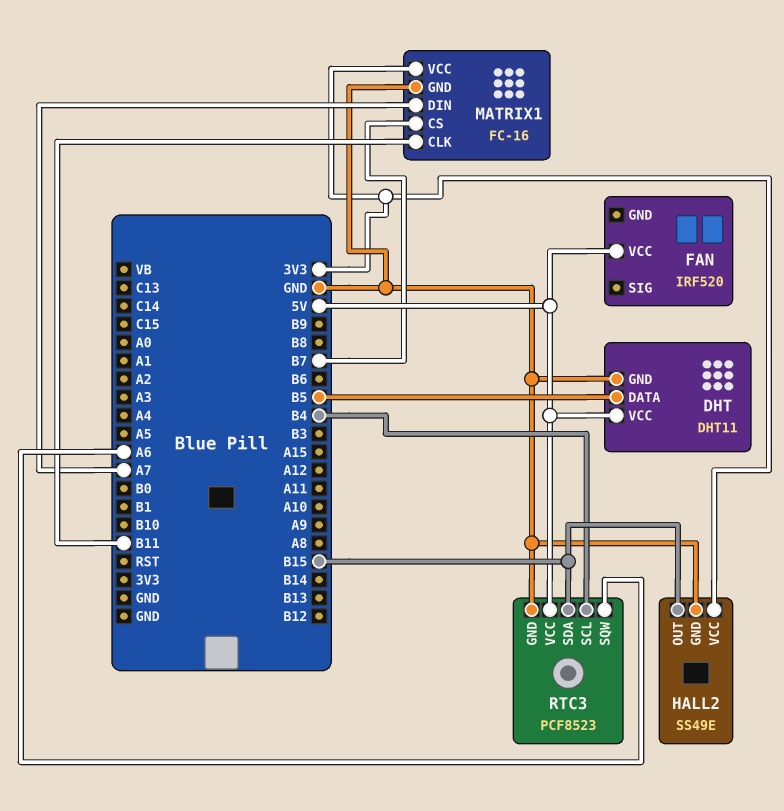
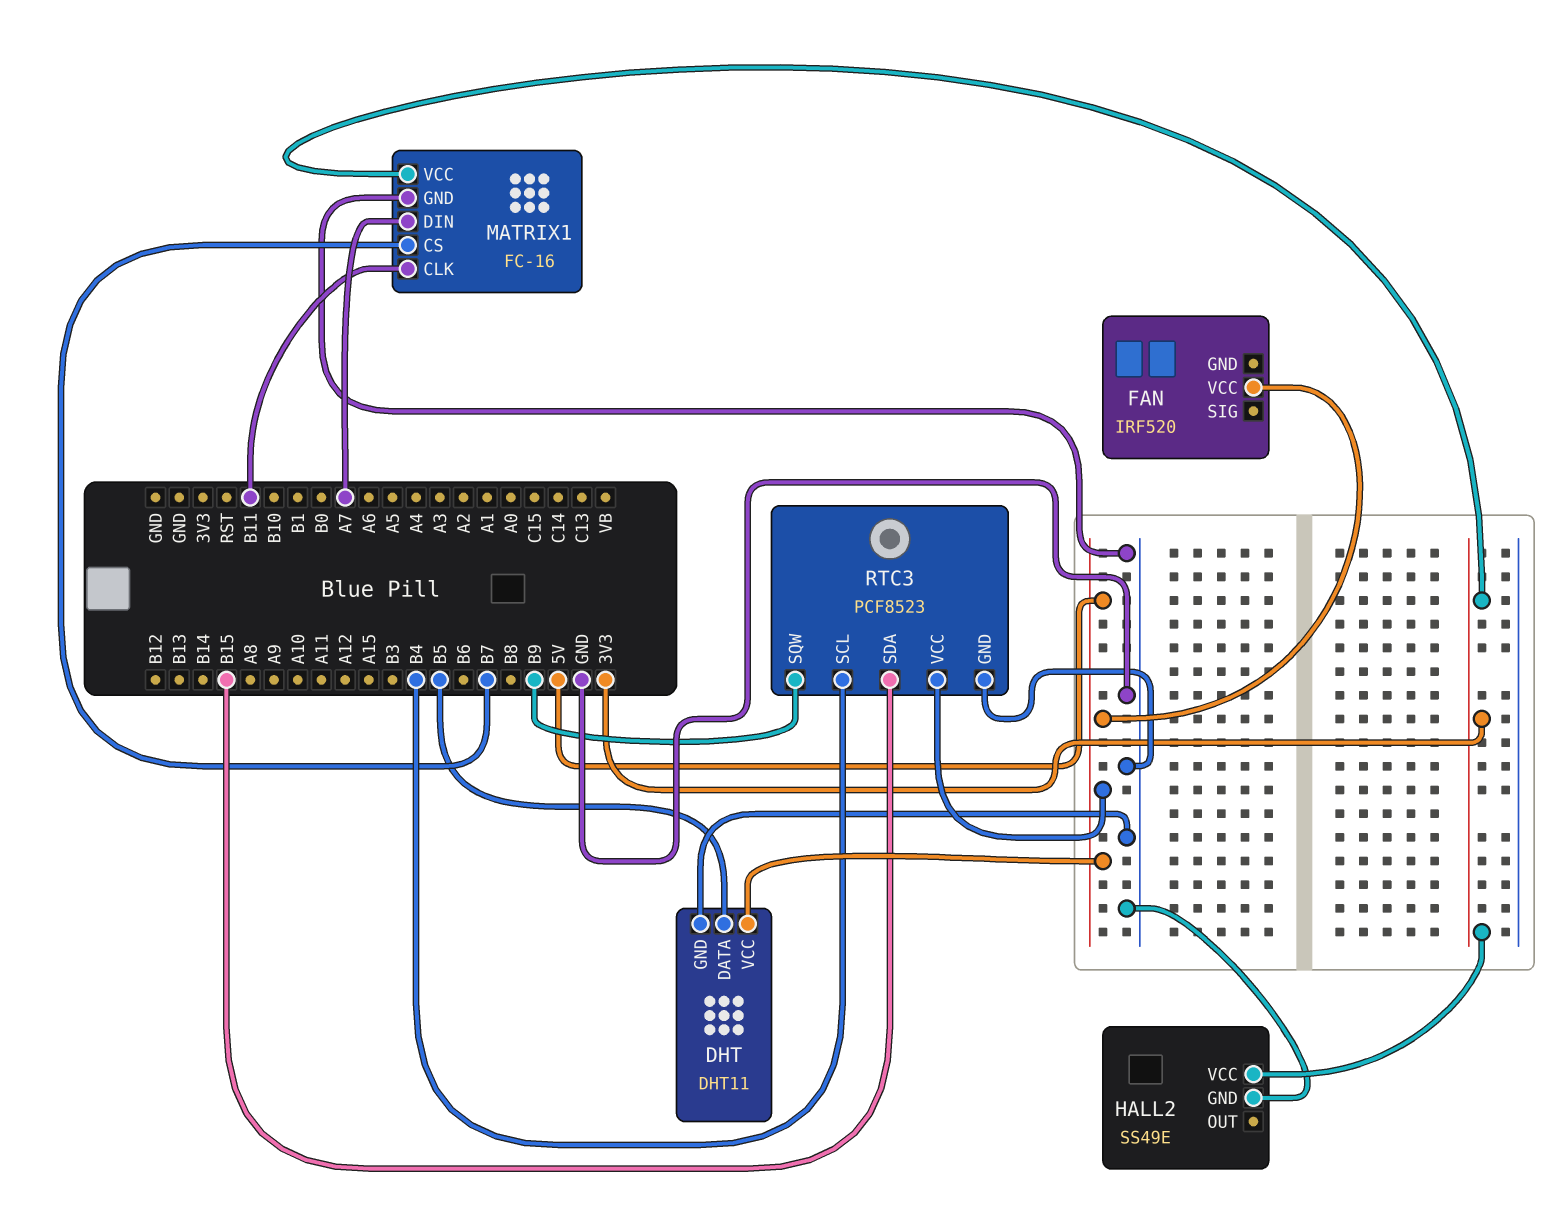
HALL2 pin OUT: B15 -> none
RTC3 pin SQW: A6 -> B9

